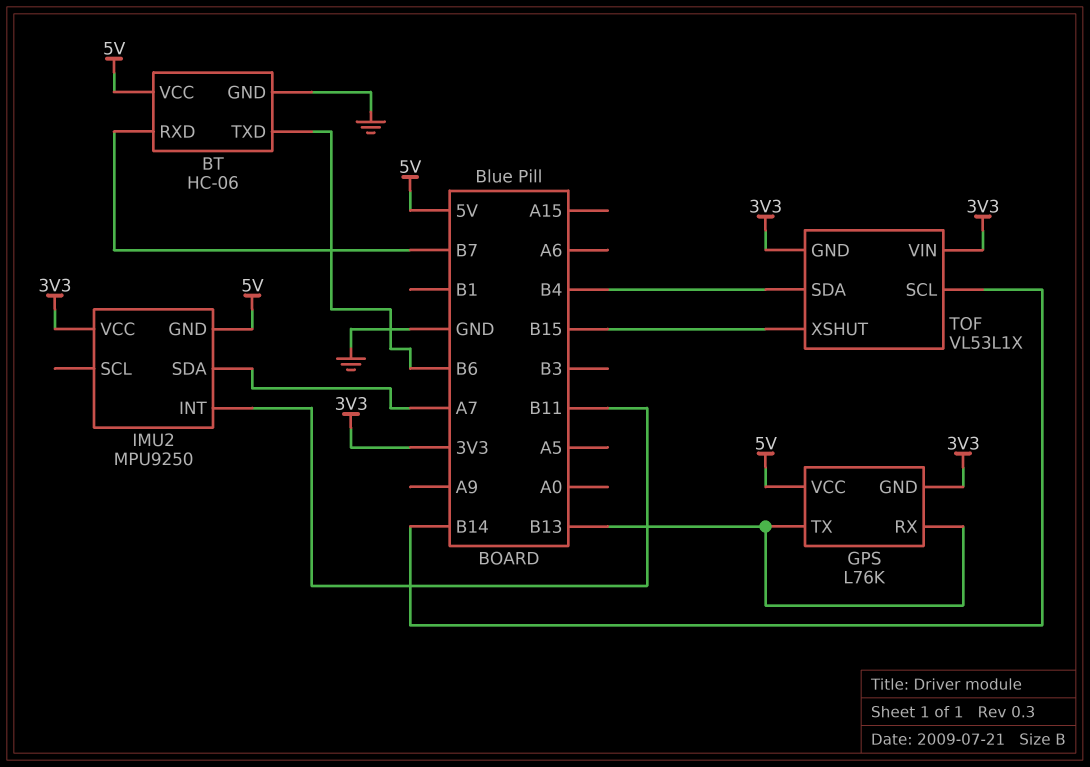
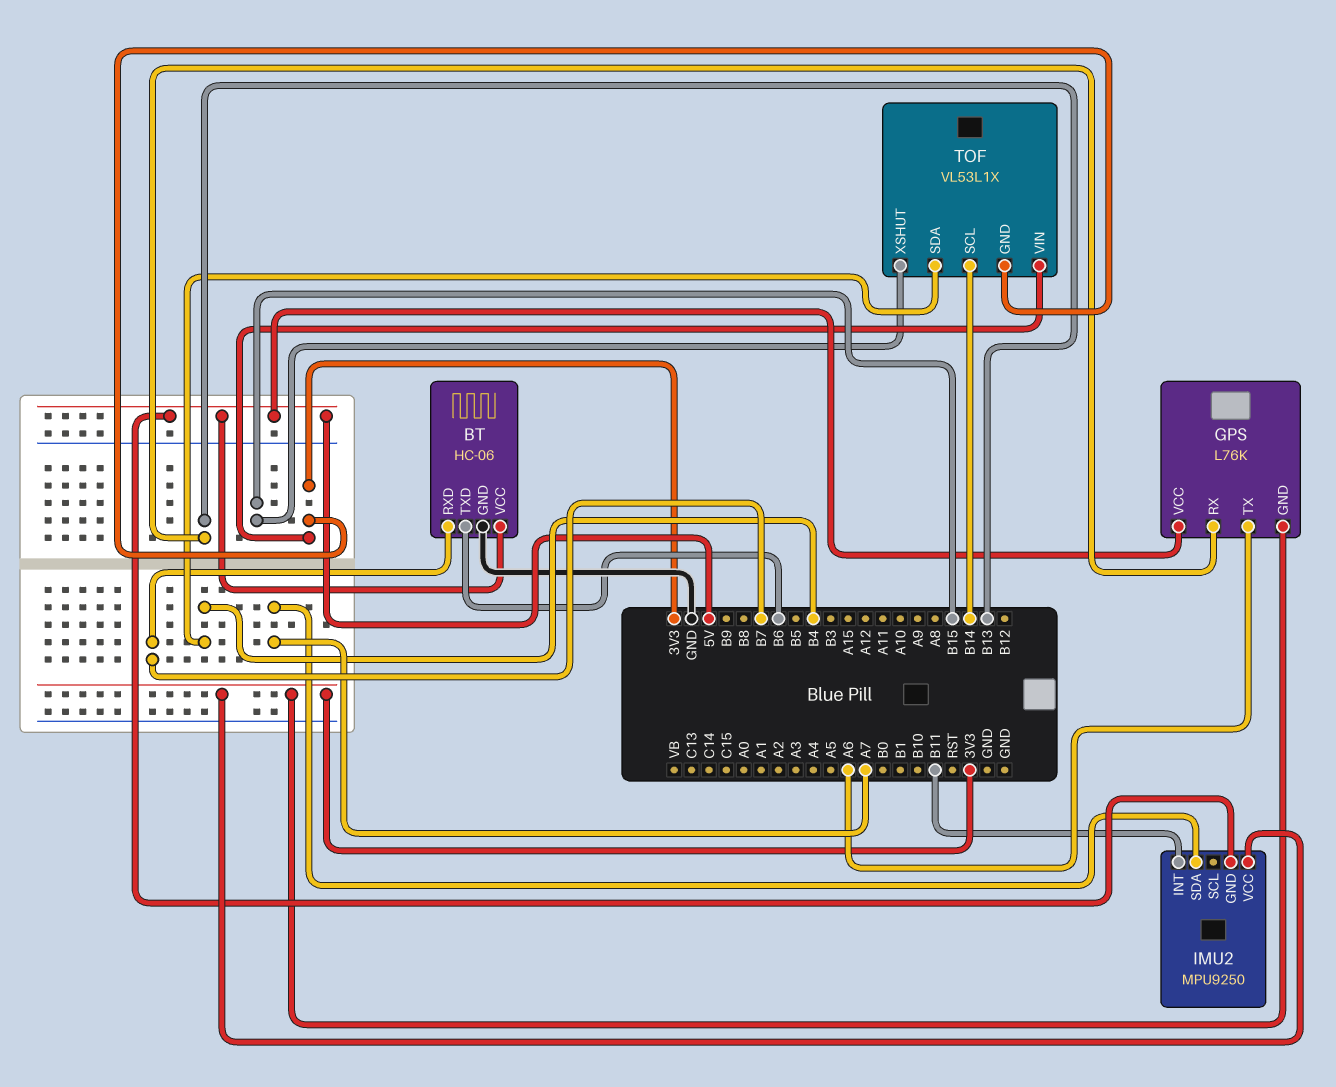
GPS pin TX: B13 -> A6

